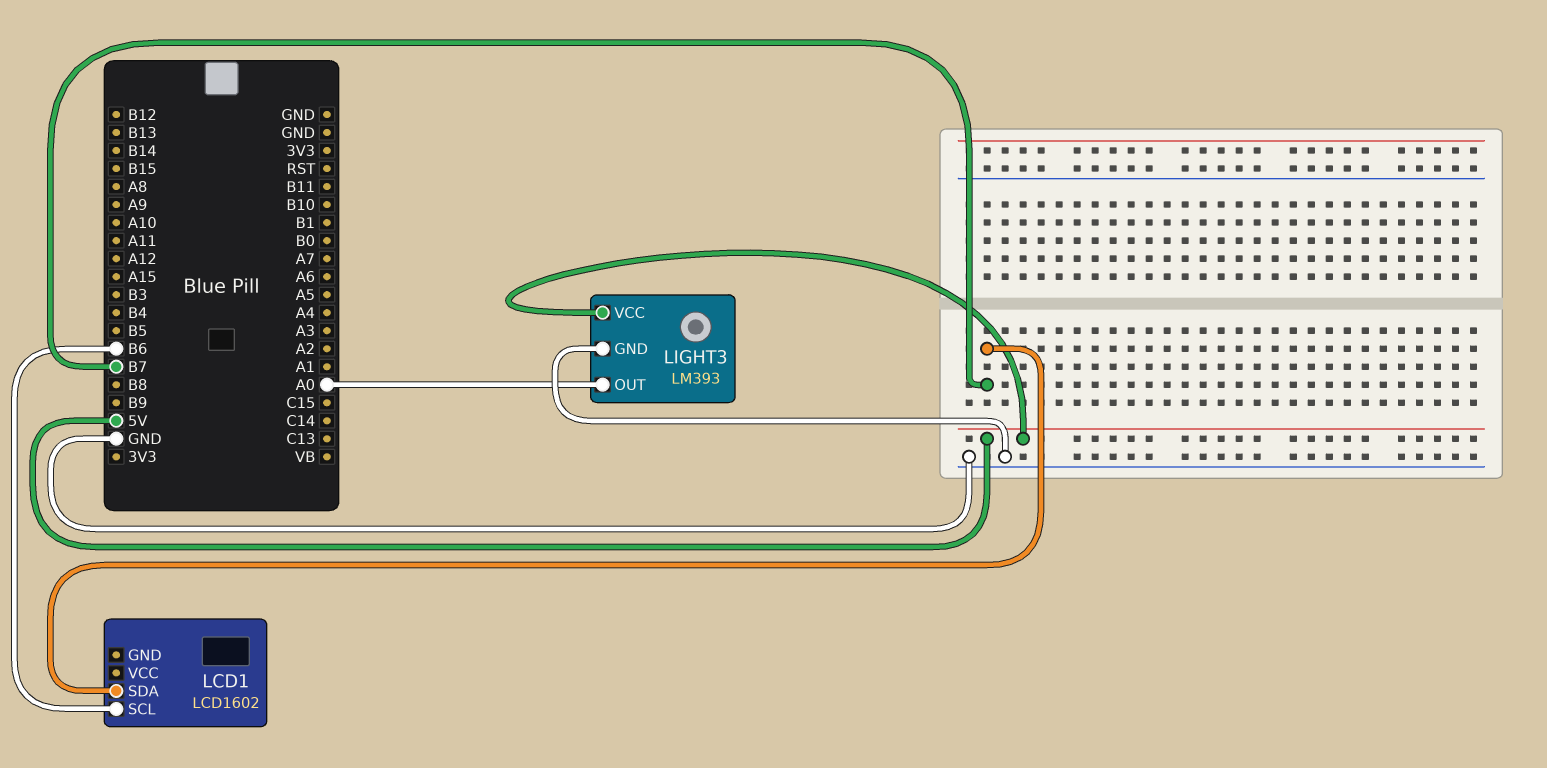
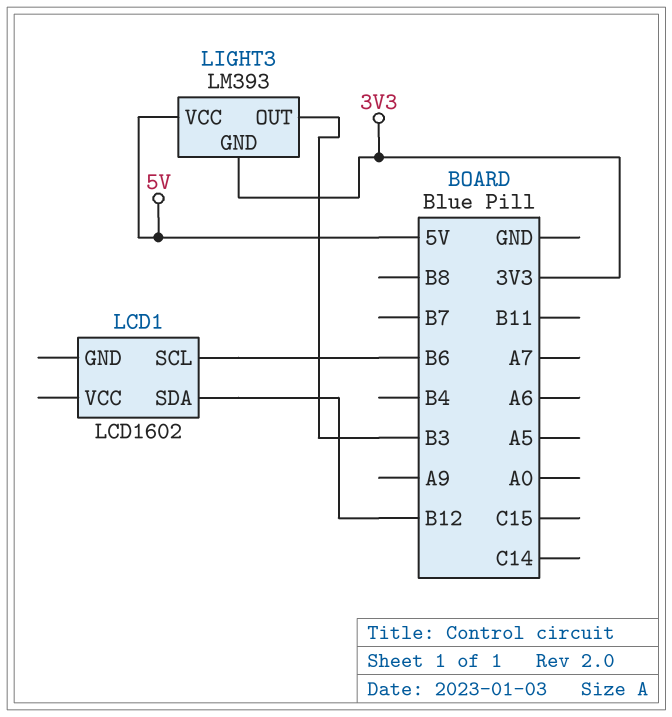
LCD1 pin SDA: B7 -> B12
LIGHT3 pin GND: GND -> 3V3
LIGHT3 pin OUT: A0 -> B3

